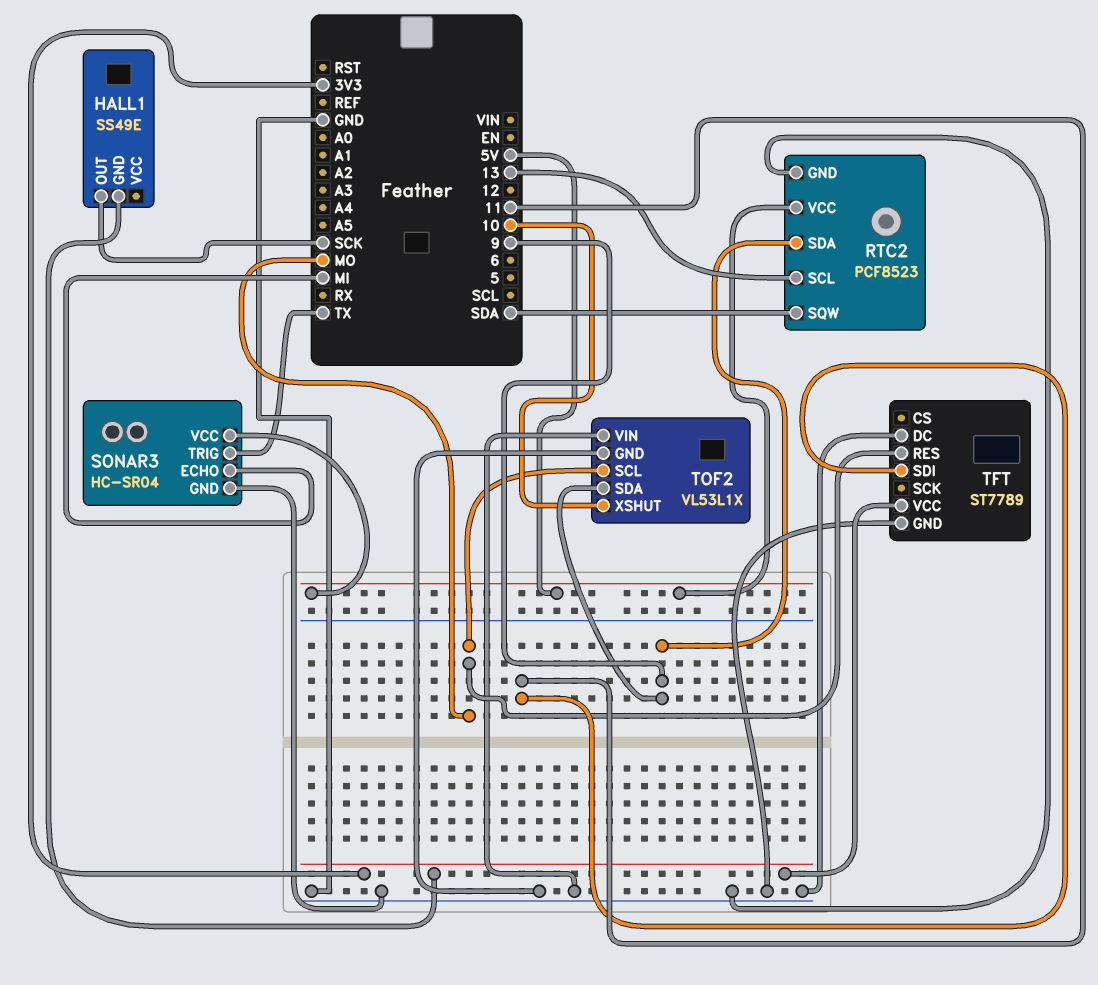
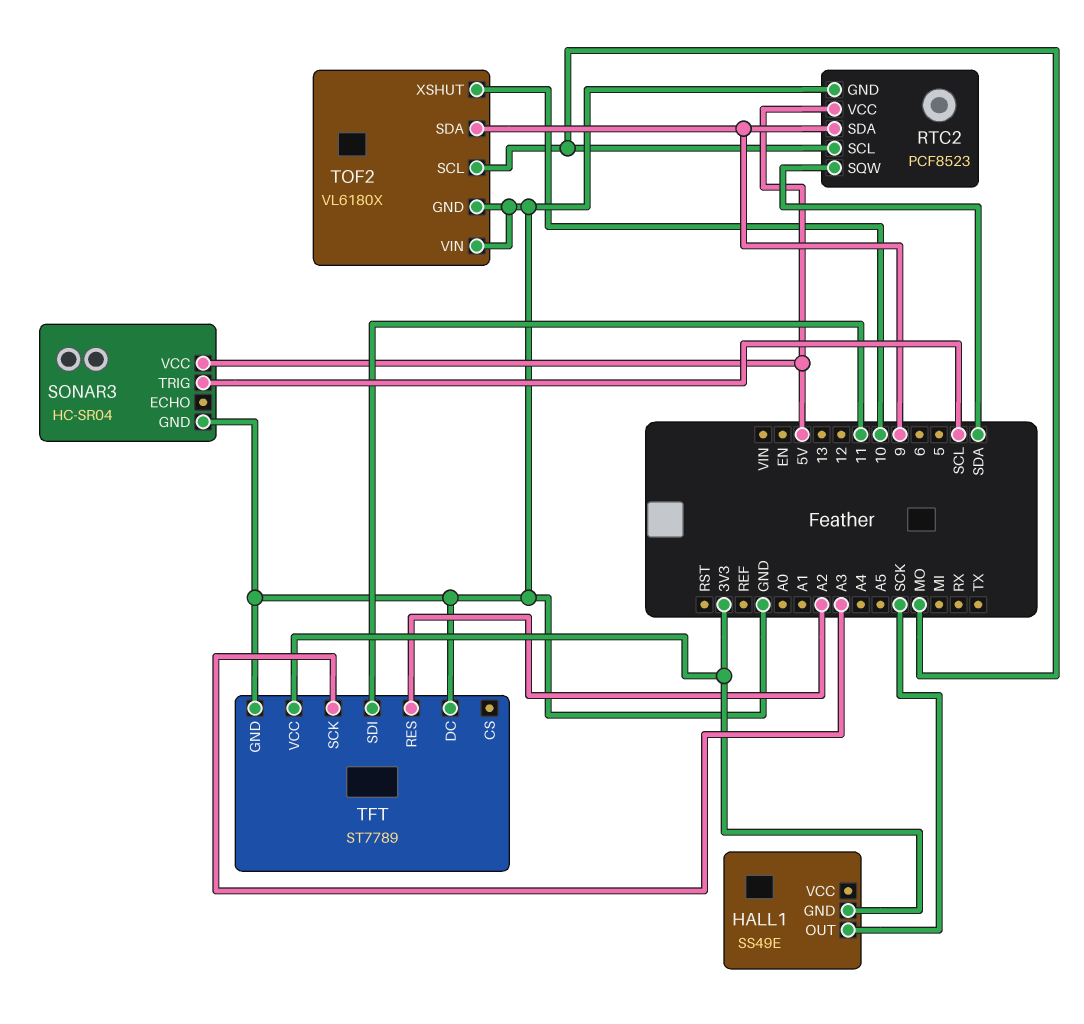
RTC2 pin SCL: 13 -> MO
SONAR3 pin ECHO: MI -> none
SONAR3 pin TRIG: TX -> SCL
TFT pin RES: MO -> A2
TFT pin SCK: none -> A3
TOF2: VL53L1X -> VL6180X

